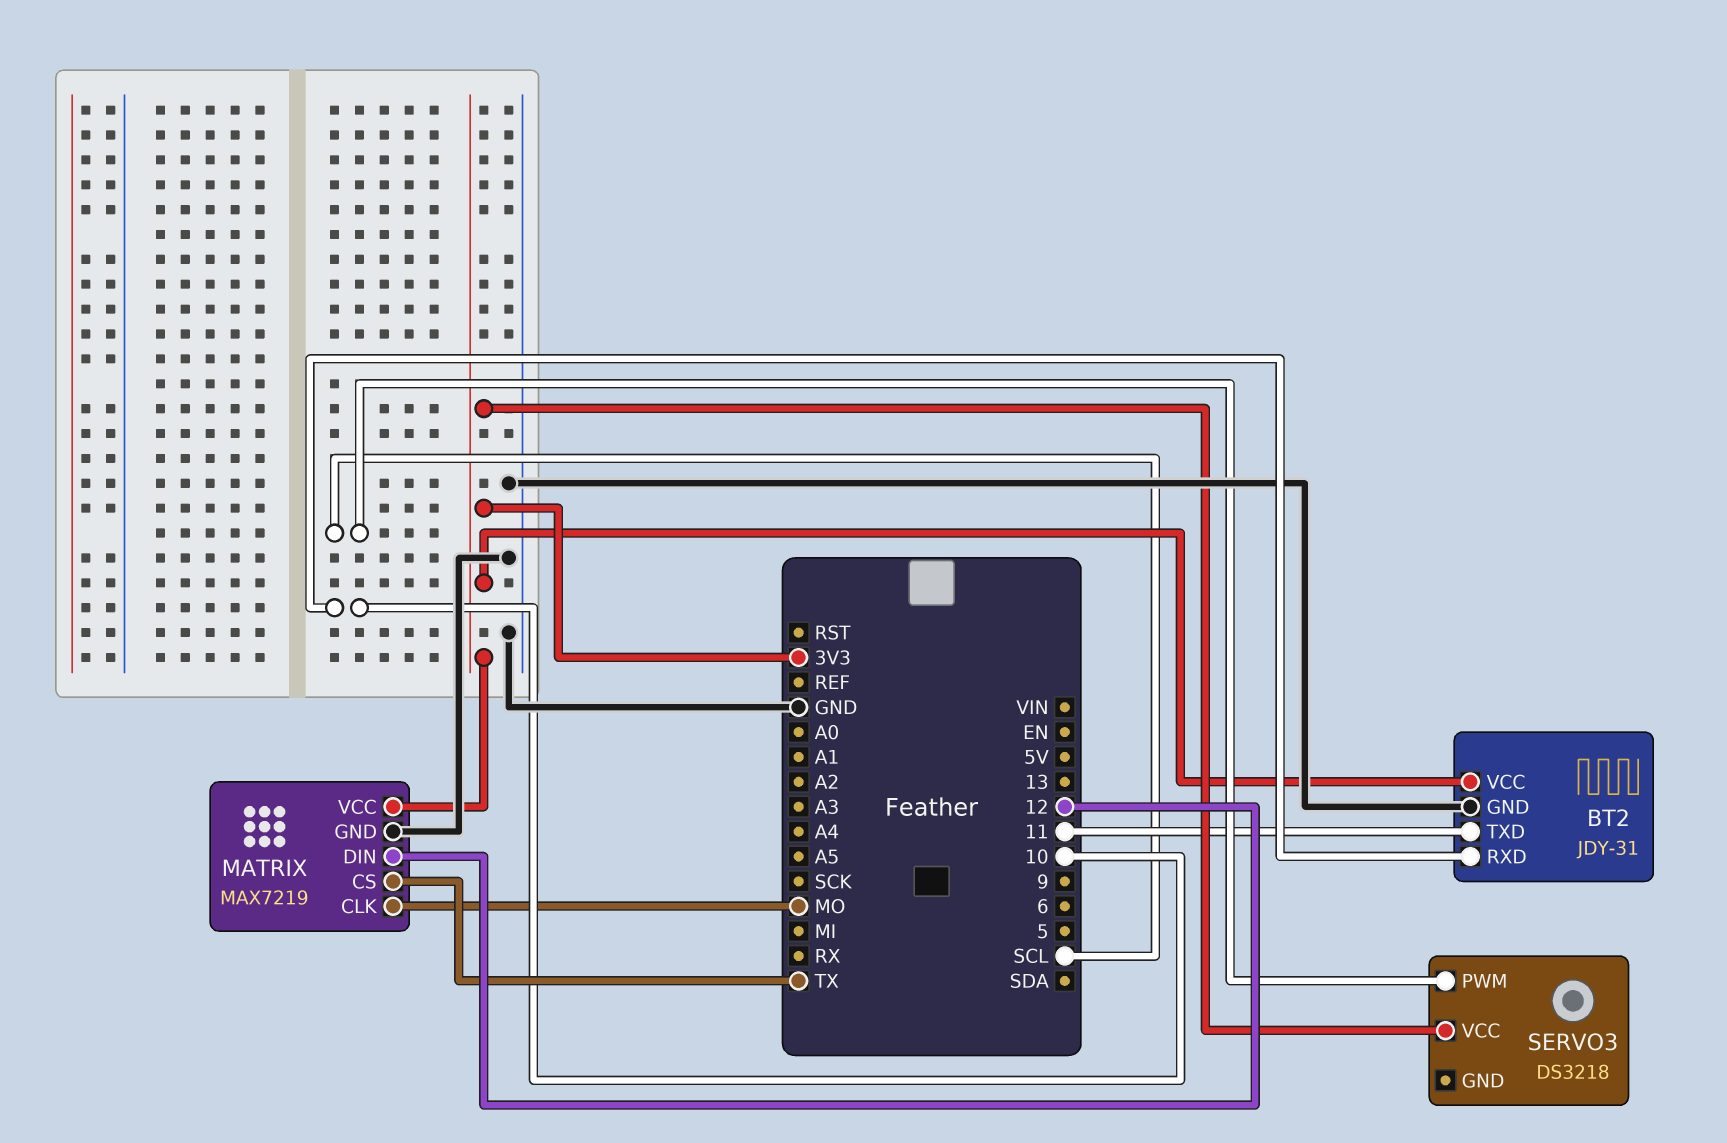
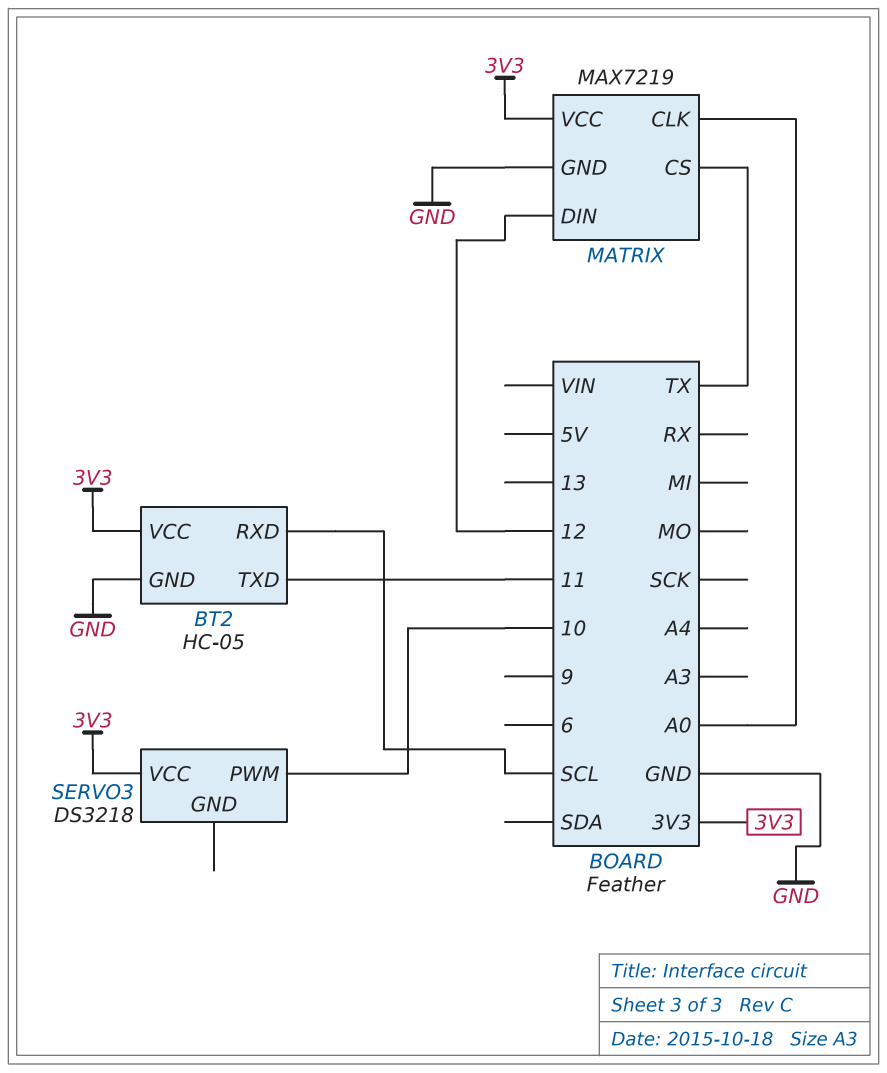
BT2: JDY-31 -> HC-05
BT2 pin RXD: 10 -> SCL
MATRIX pin CLK: MO -> A0
SERVO3 pin PWM: SCL -> 10

